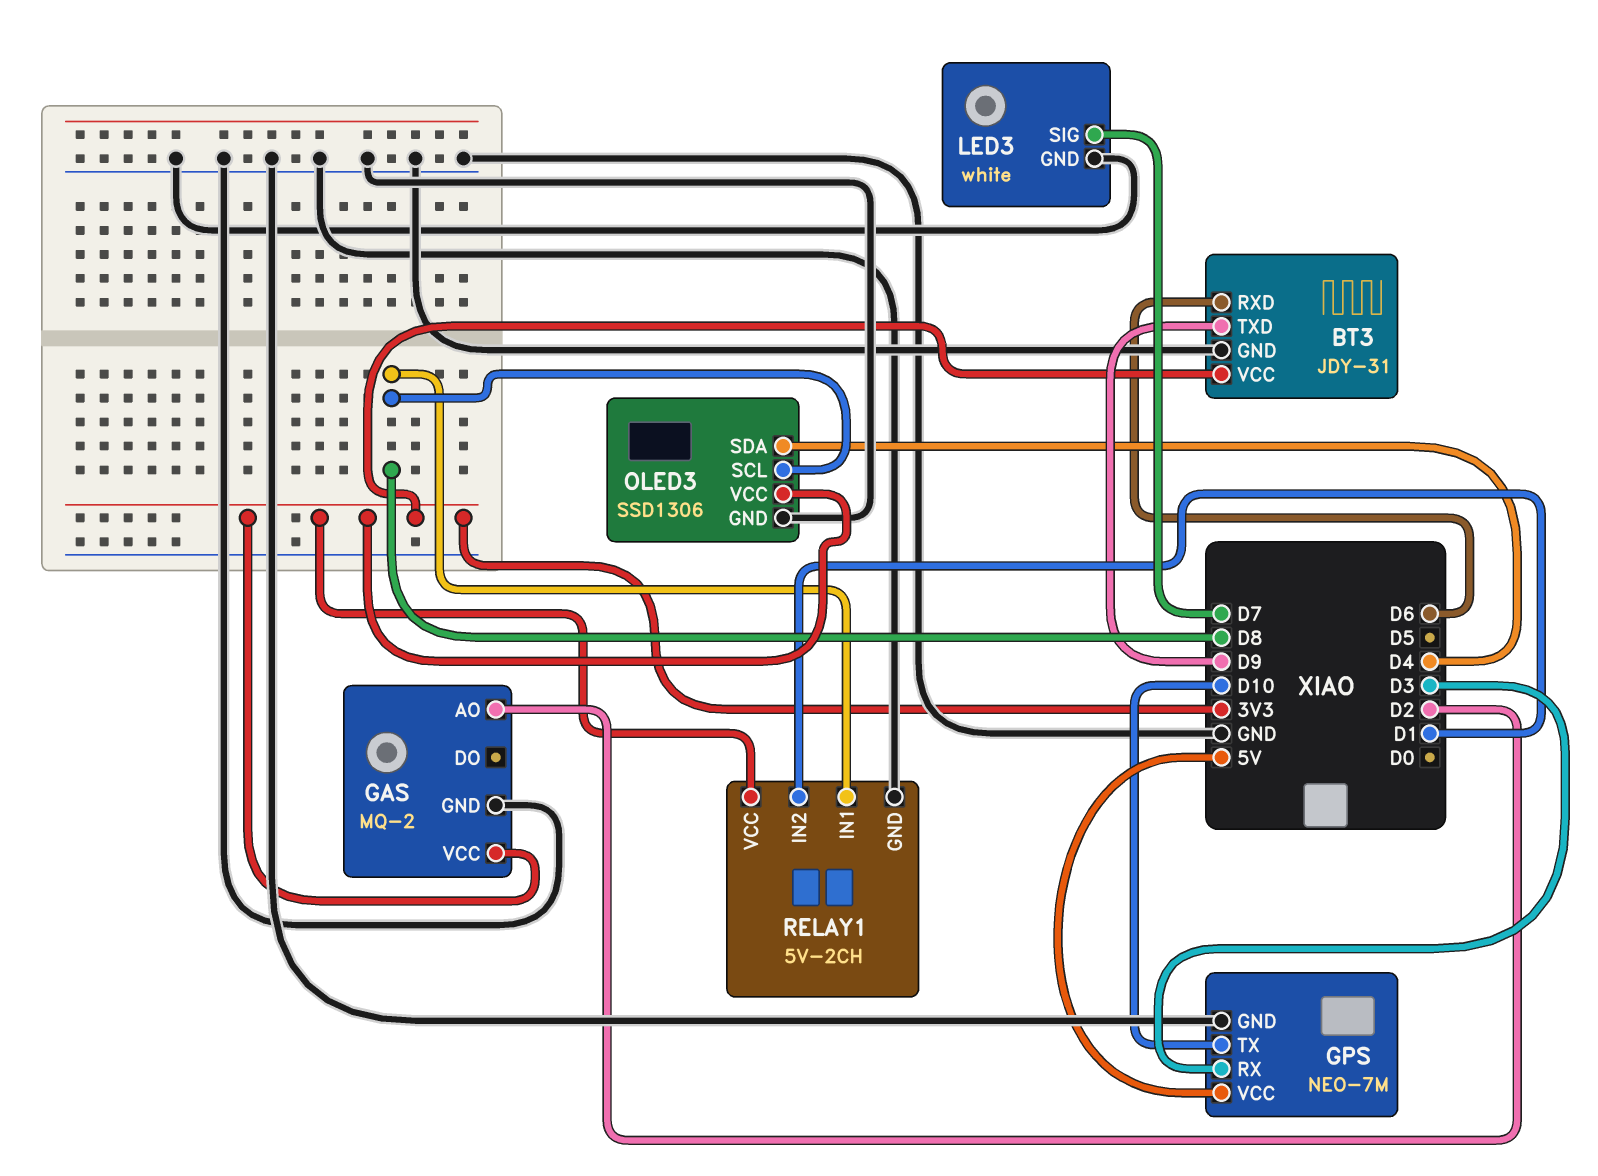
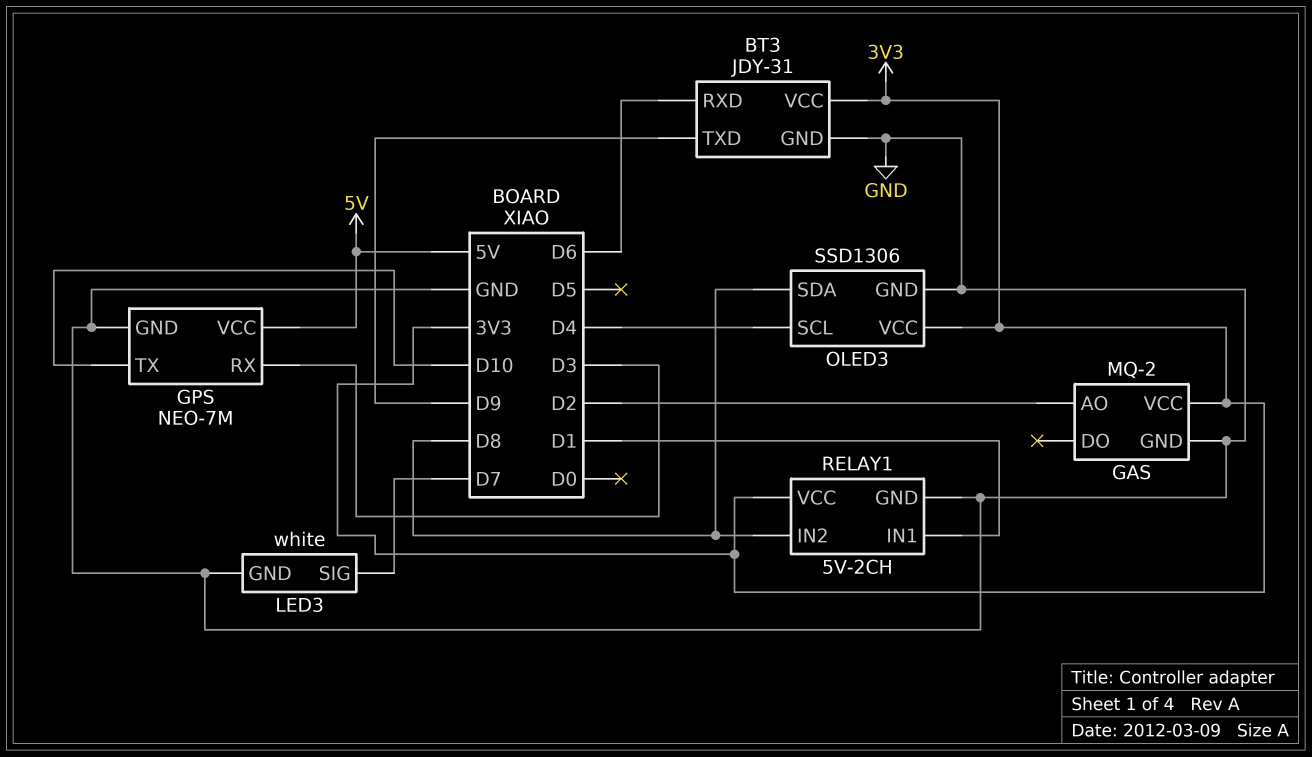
OLED3 pin SCL: D8 -> D4
OLED3 pin SDA: D4 -> D8
RELAY1 pin IN1: D8 -> D1
RELAY1 pin IN2: D1 -> D8

